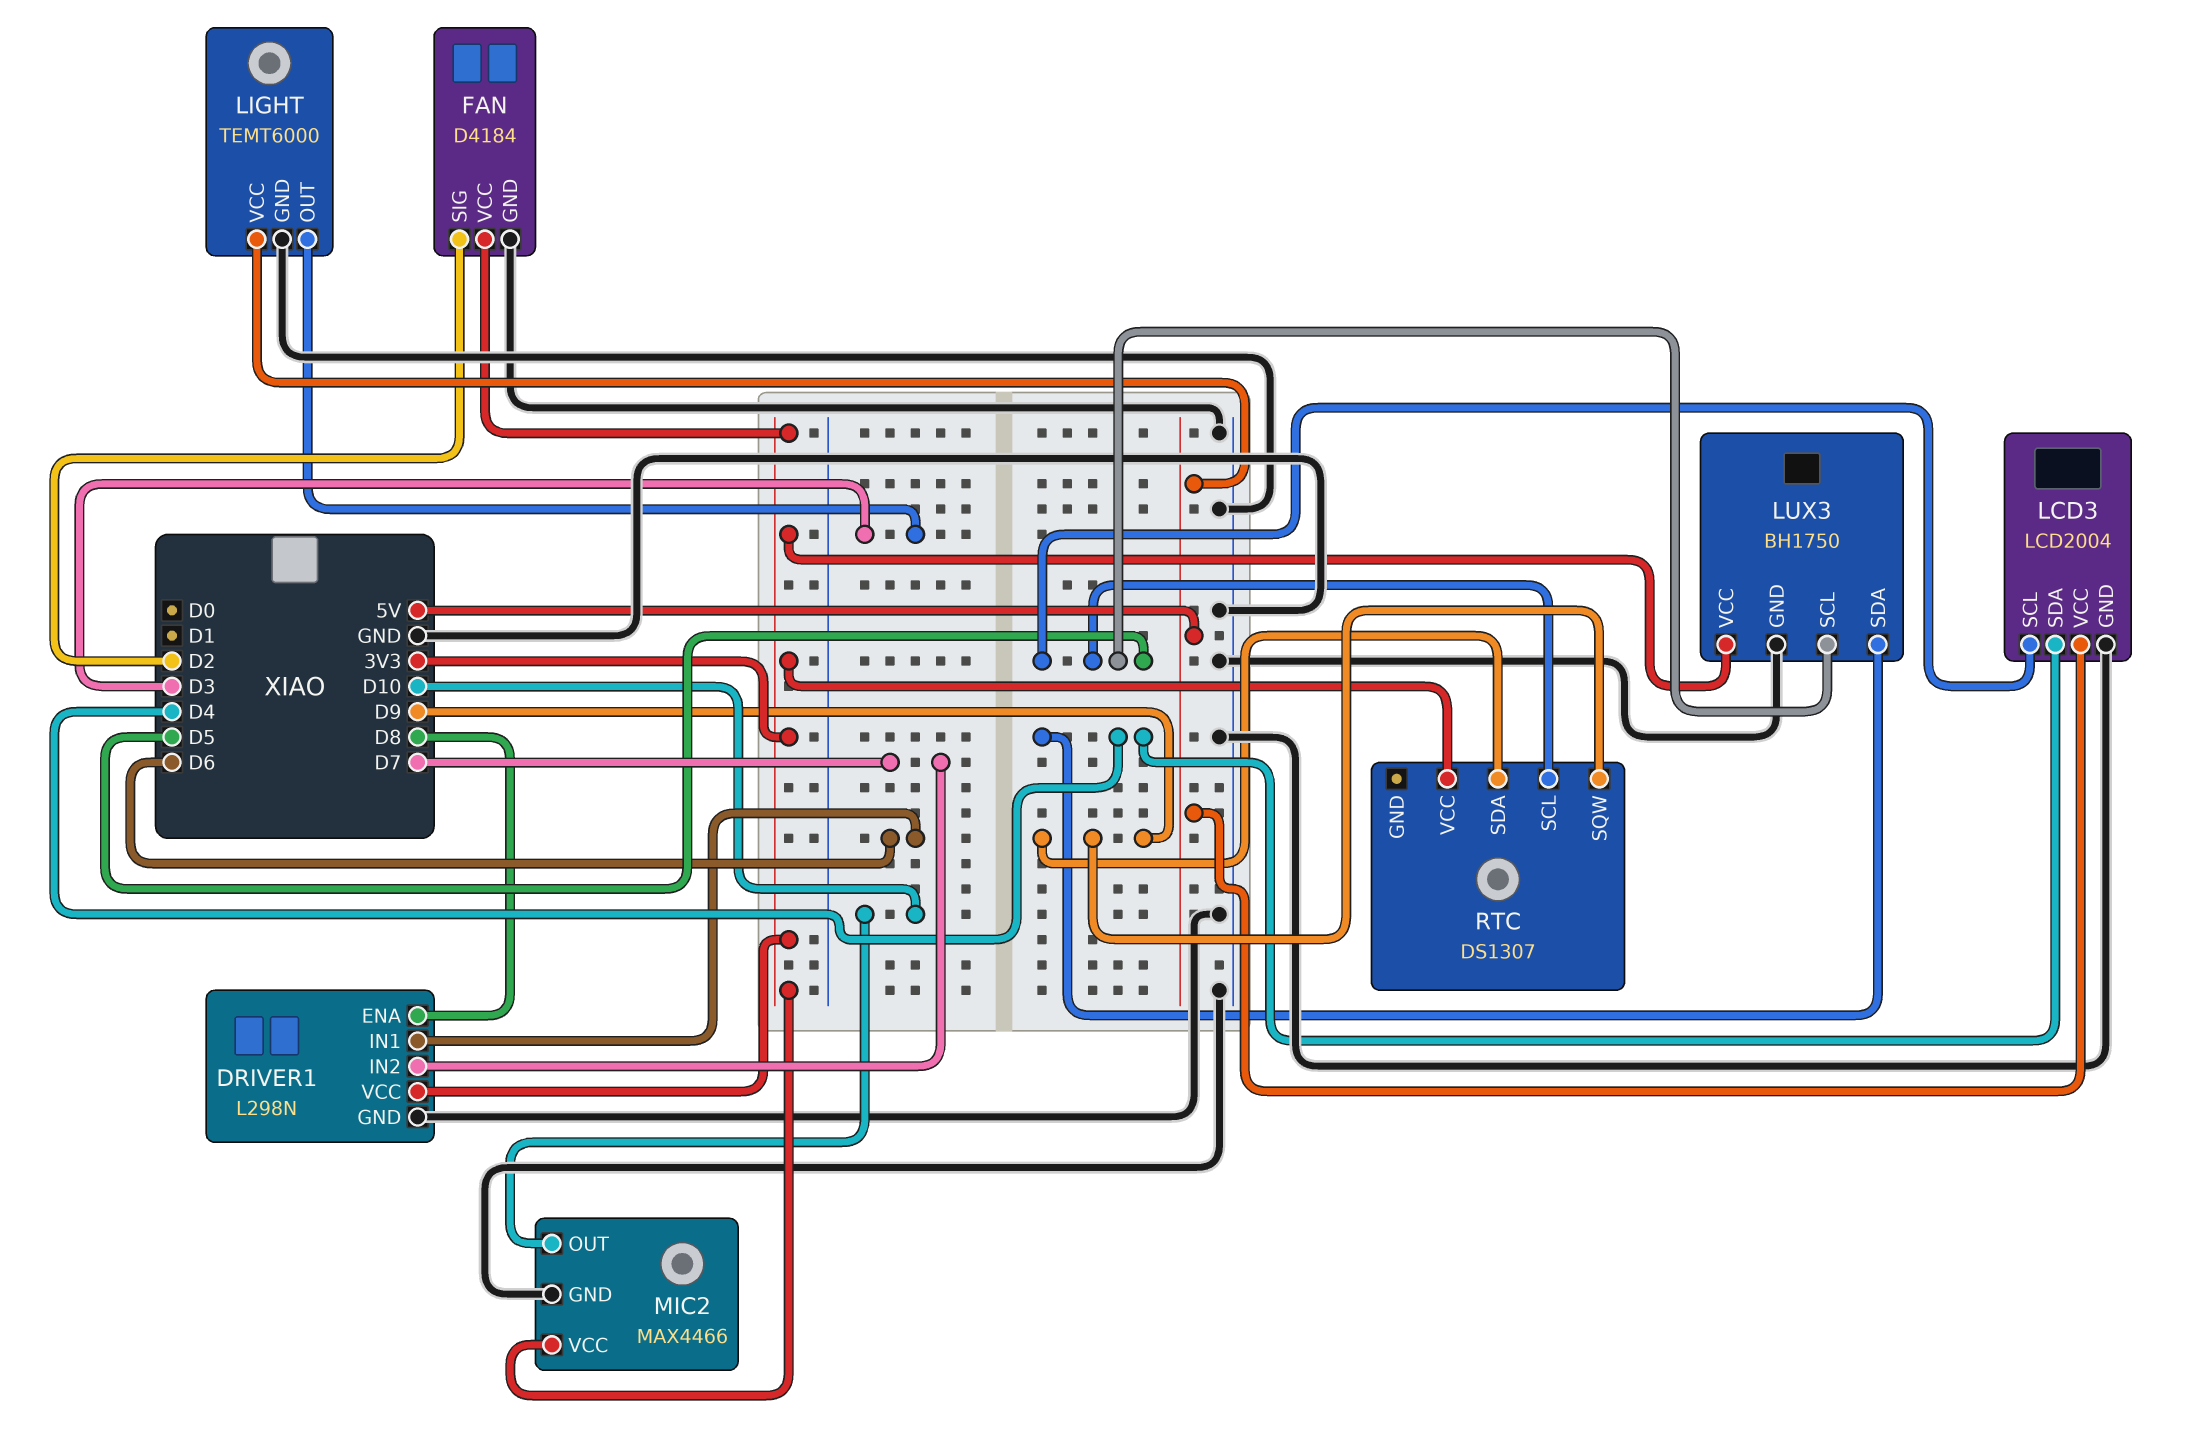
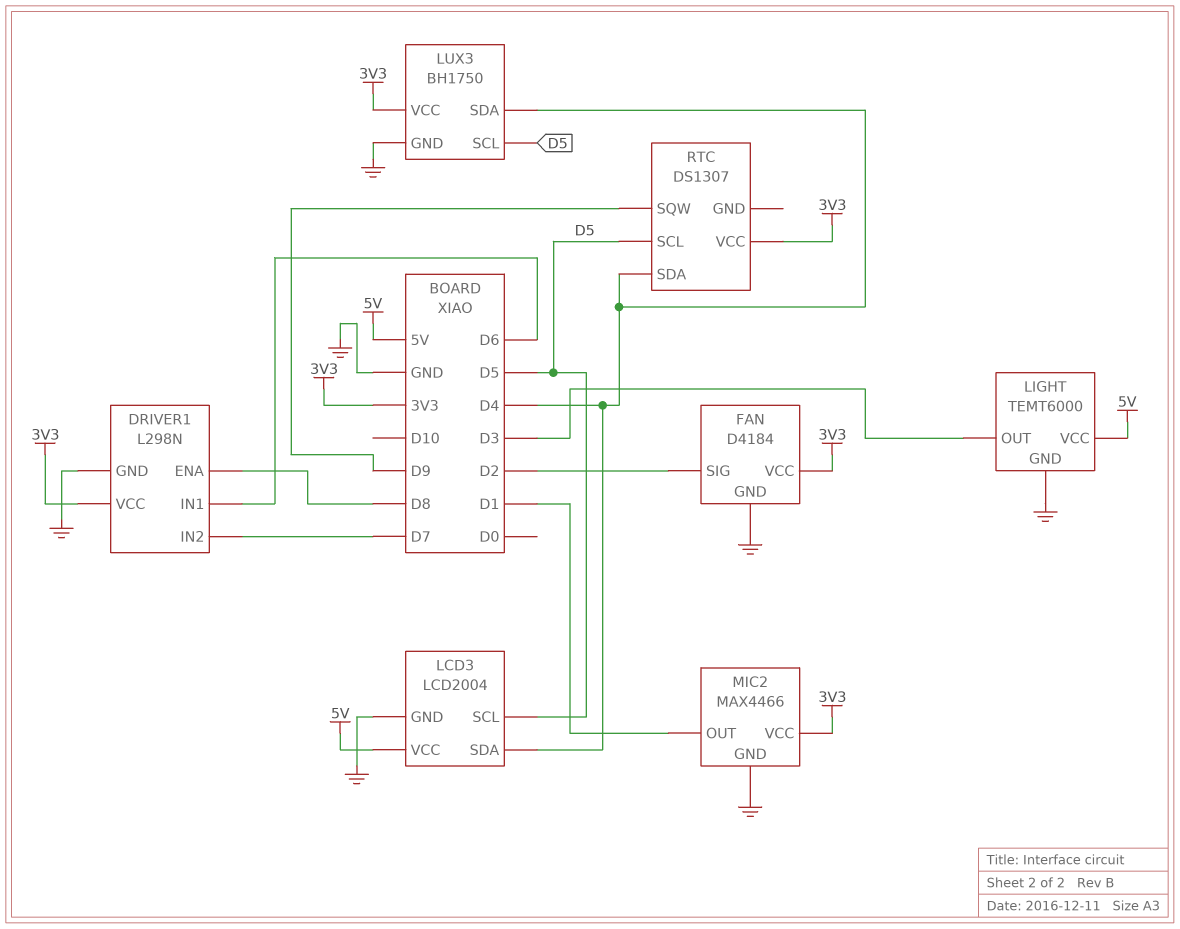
MIC2 pin OUT: D10 -> D1
RTC pin SDA: D9 -> D4

